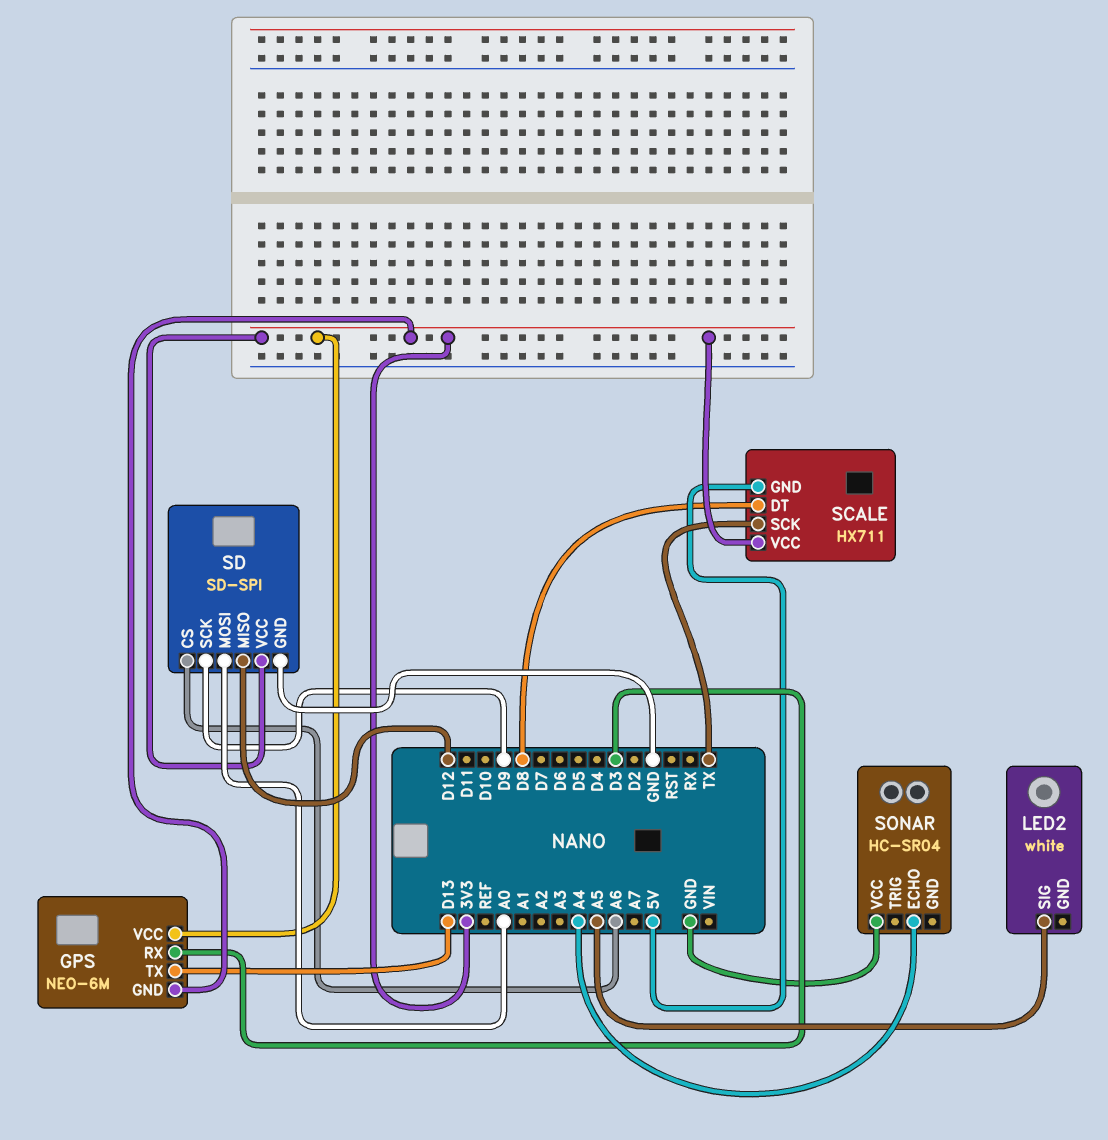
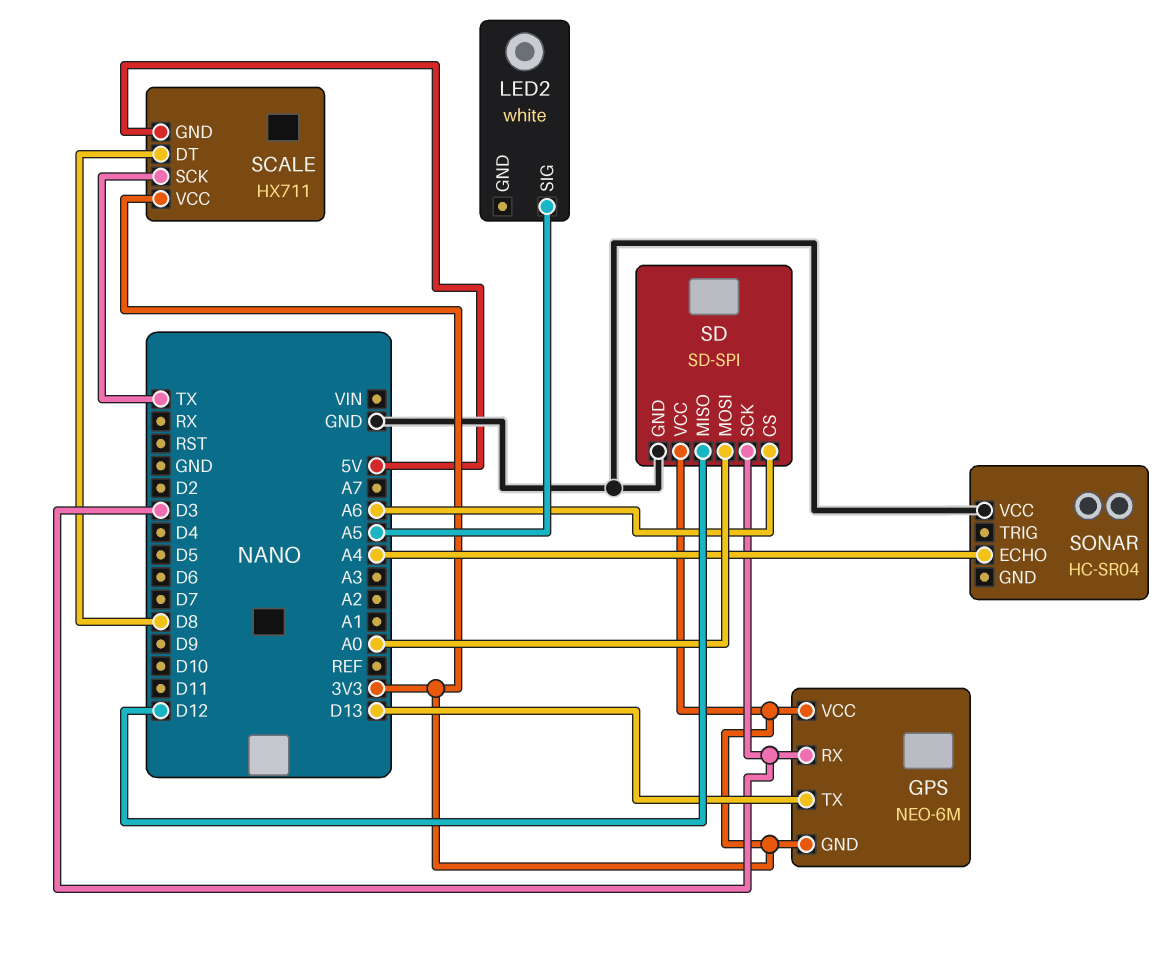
SD pin SCK: D9 -> D3

